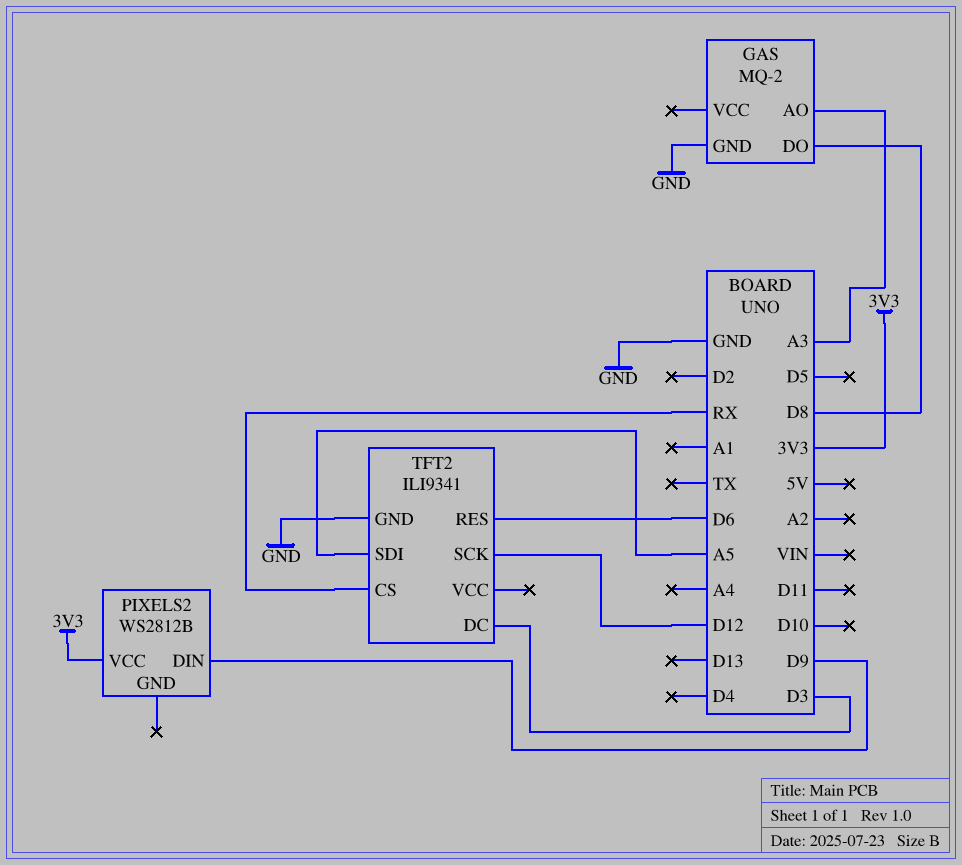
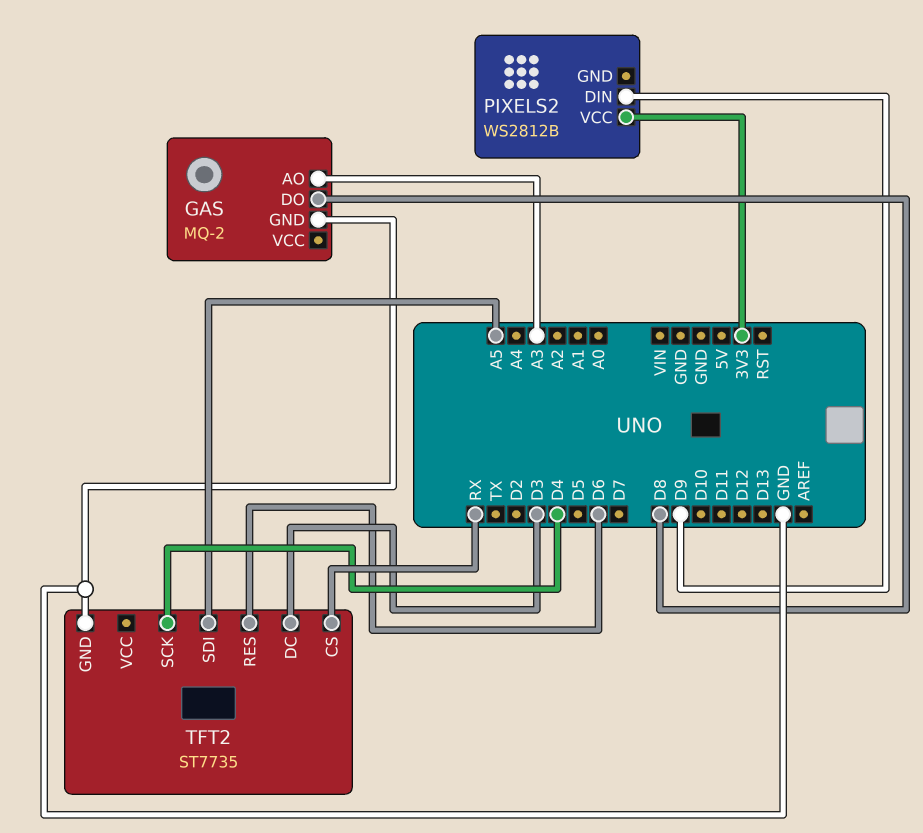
TFT2: ILI9341 -> ST7735
TFT2 pin SCK: D12 -> D4

